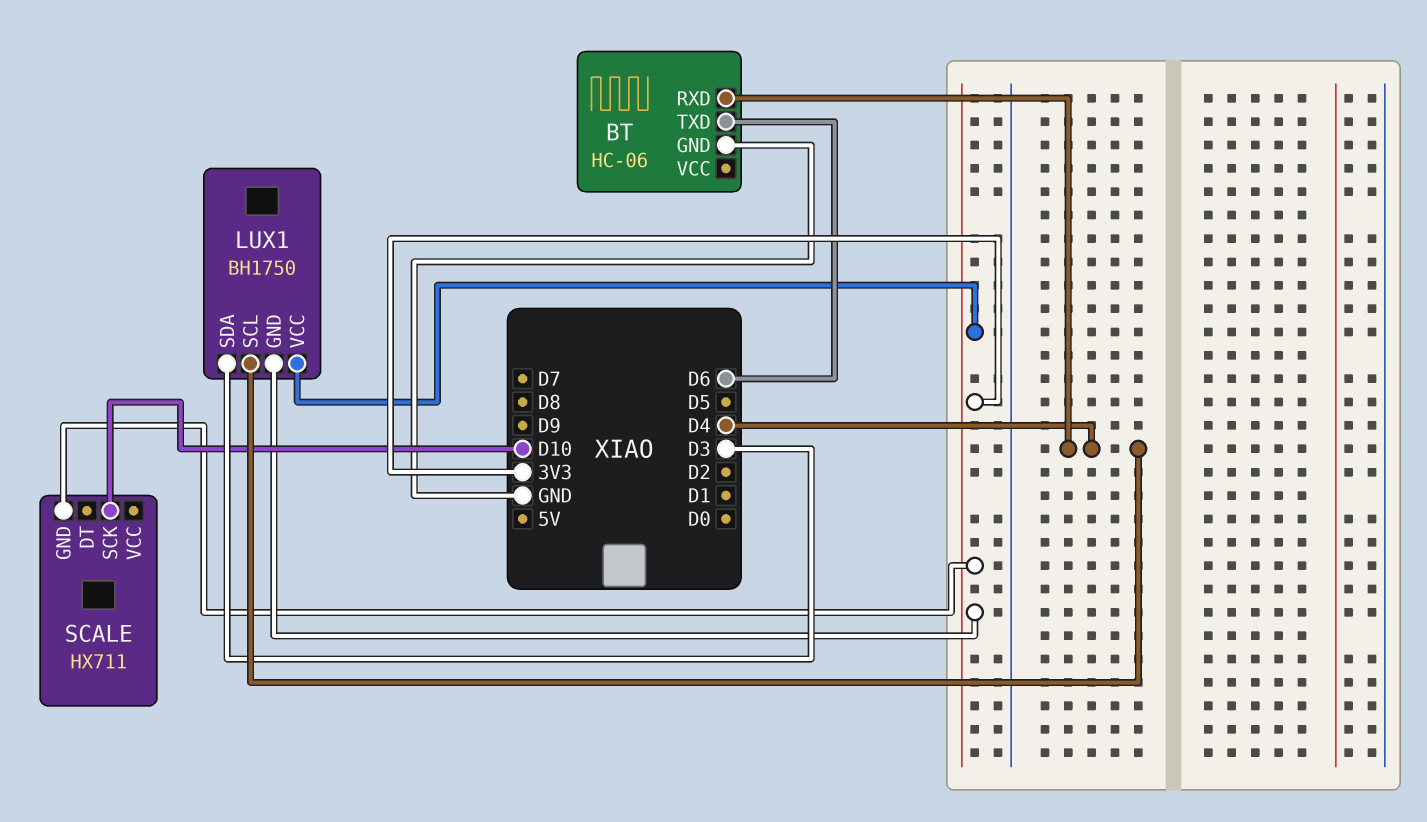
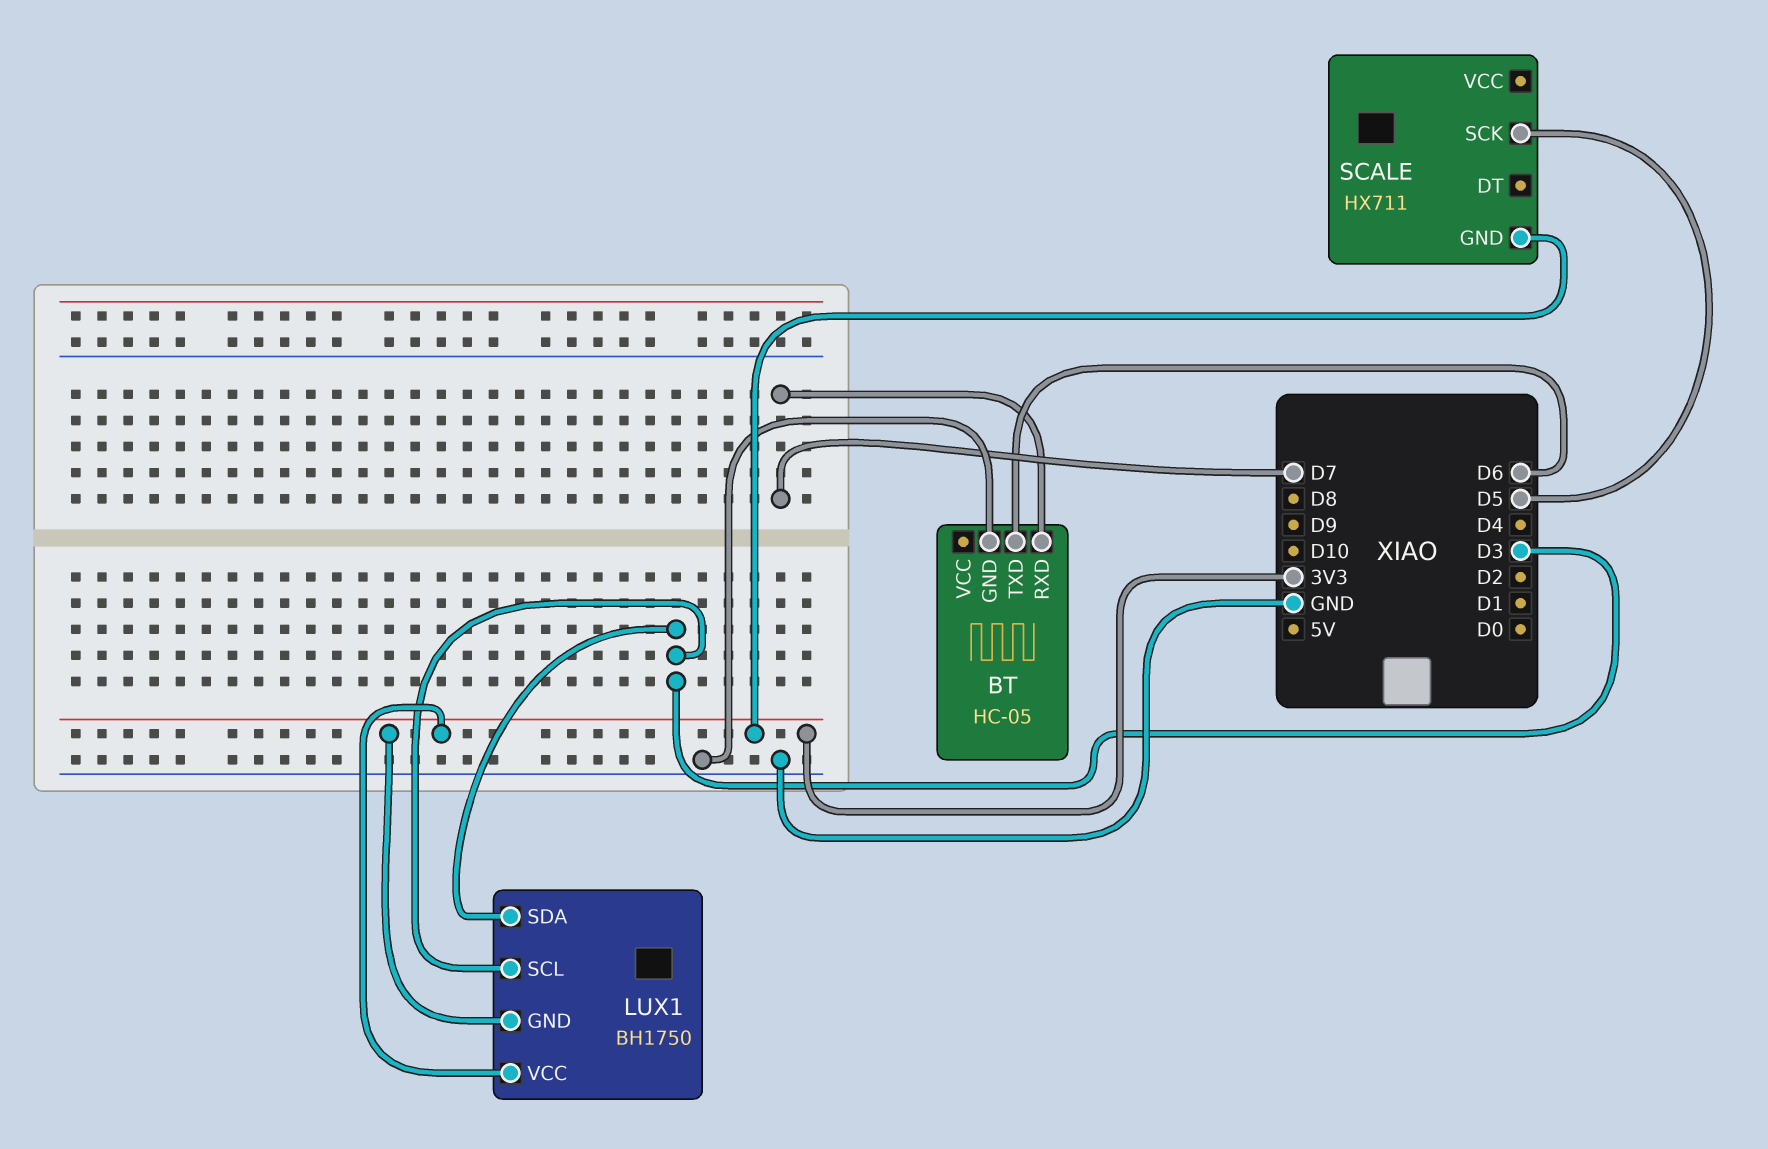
BT: HC-06 -> HC-05
BT pin RXD: D4 -> D7
LUX1 pin SCL: D4 -> D3
SCALE pin SCK: D10 -> D5

